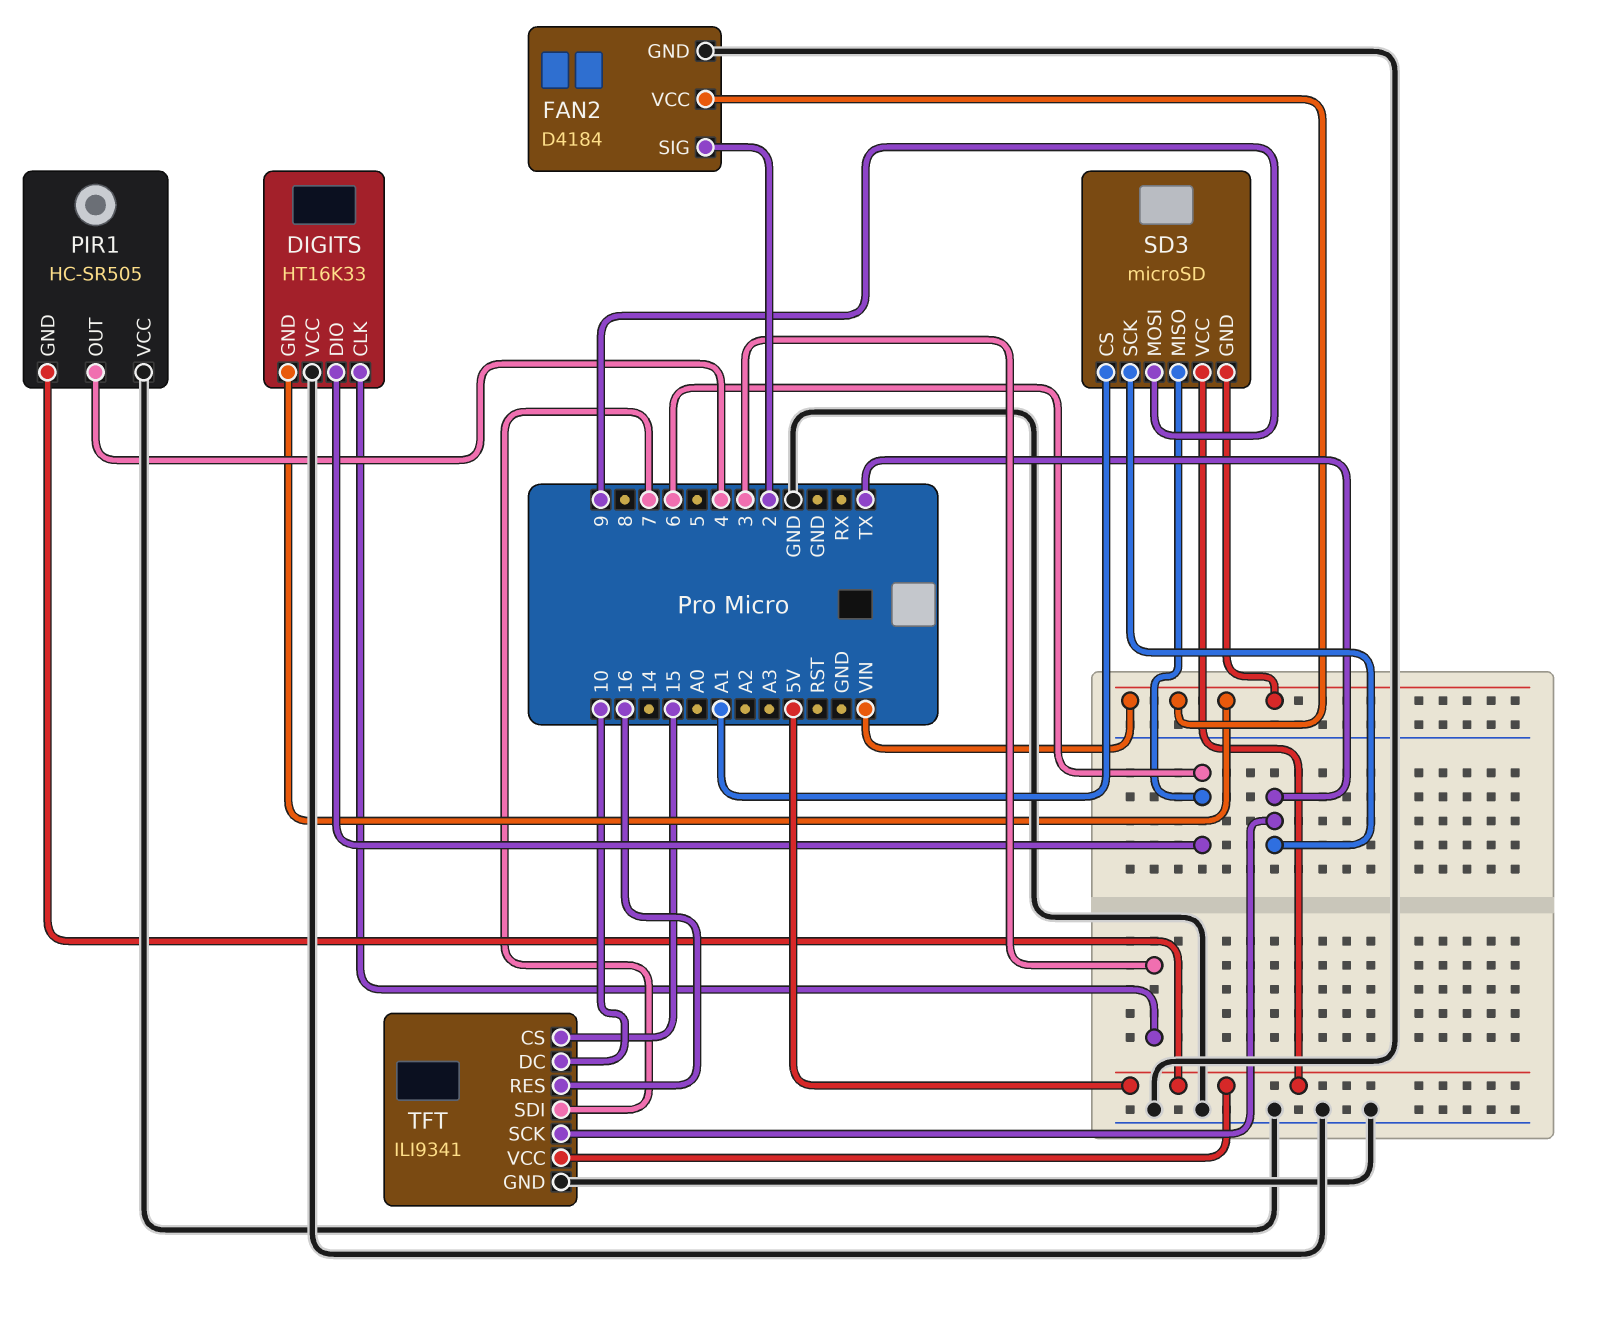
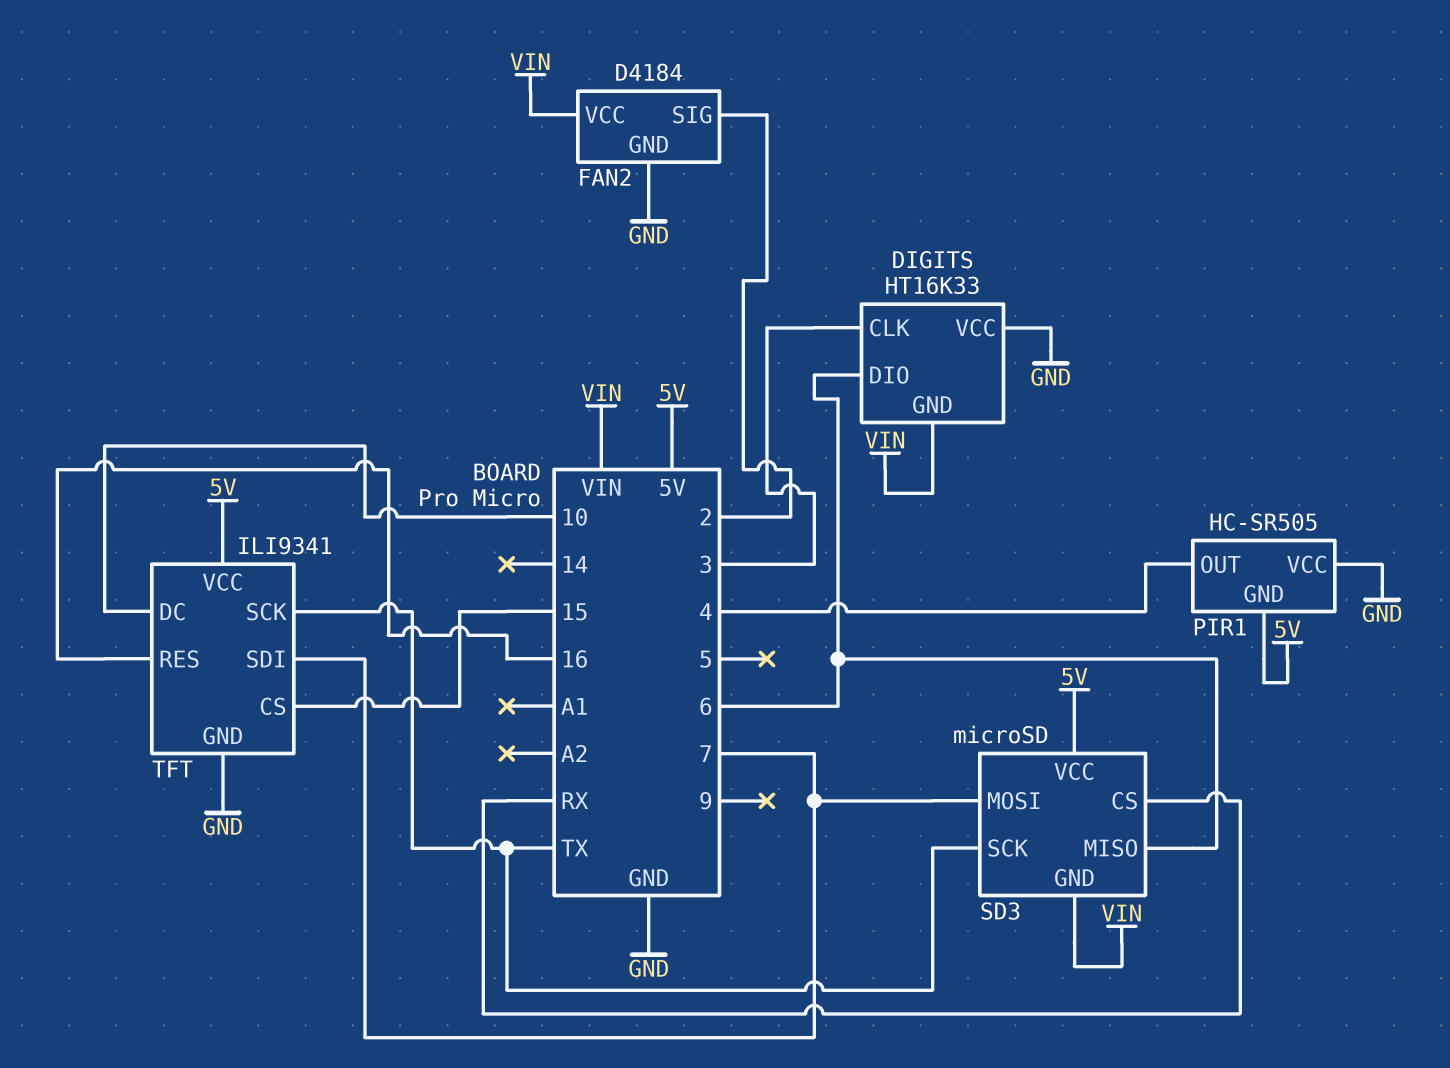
SD3 pin CS: A1 -> RX
SD3 pin MOSI: 9 -> 7

